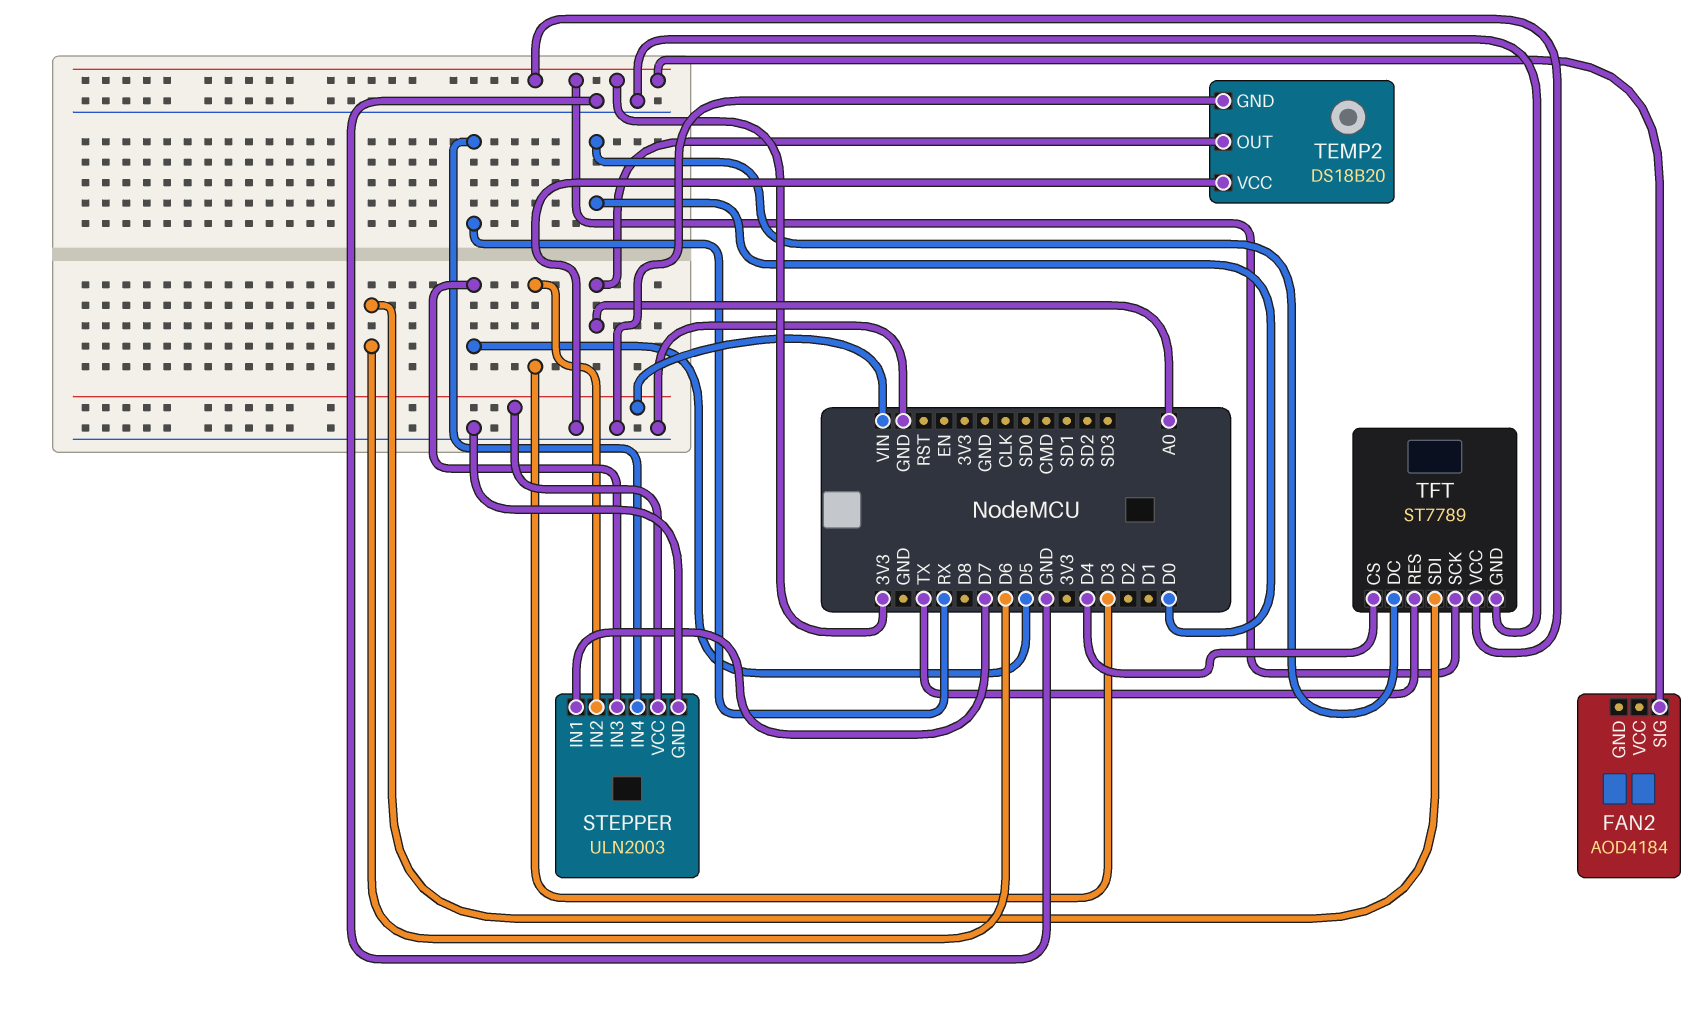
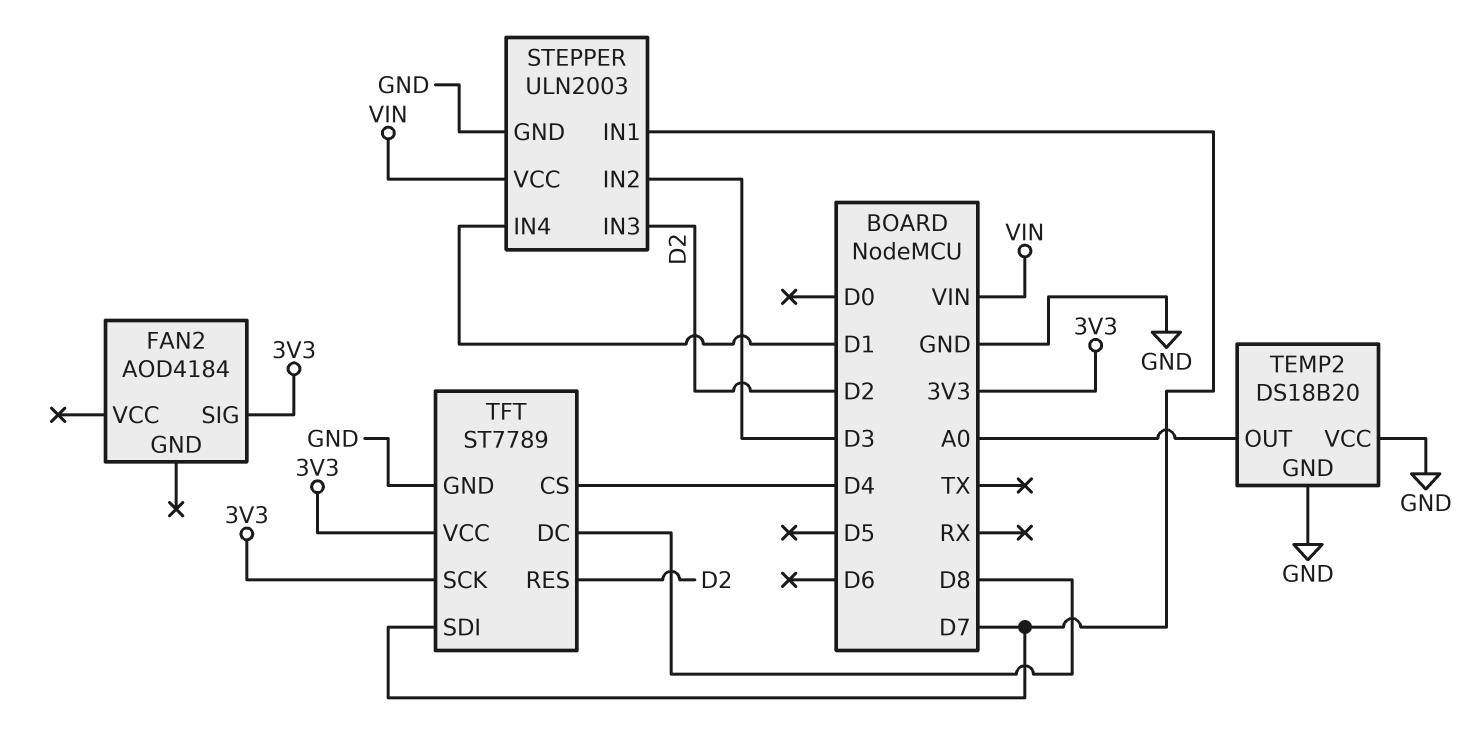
STEPPER pin IN3: D5 -> D2
STEPPER pin IN4: RX -> D1
TFT pin DC: D0 -> D8
TFT pin RES: TX -> D2
TFT pin SDI: D6 -> D7

